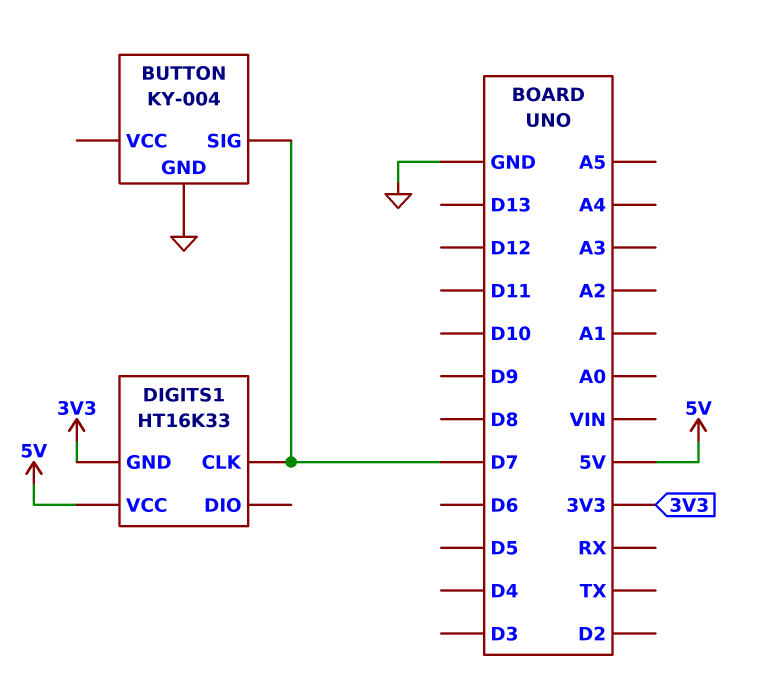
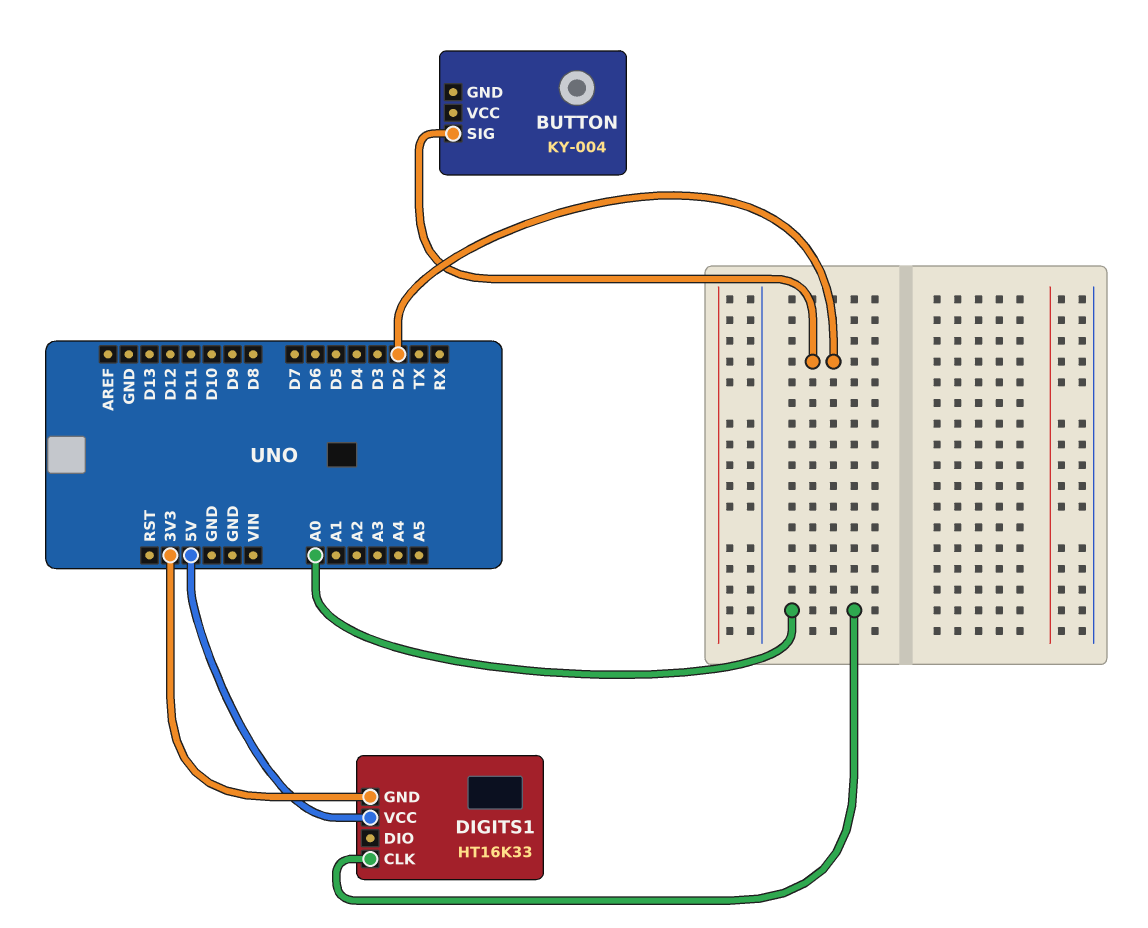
BUTTON pin GND: GND -> none
BUTTON pin SIG: D7 -> D2
DIGITS1 pin CLK: D7 -> A0

